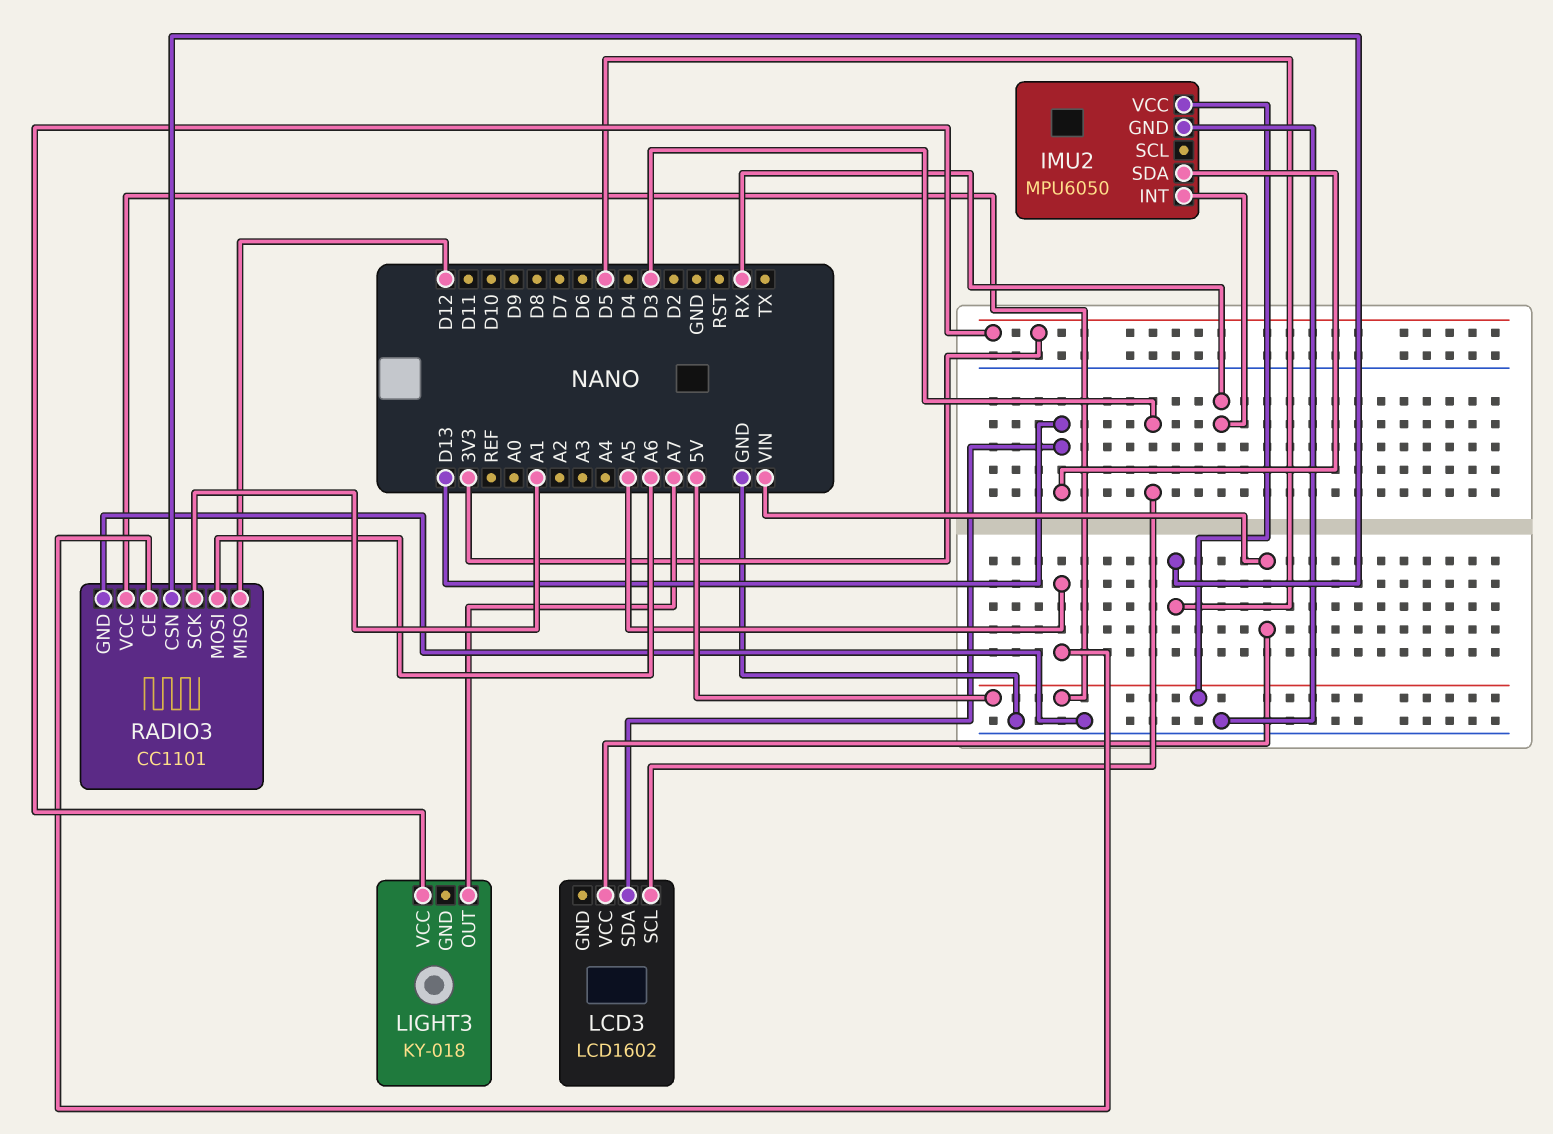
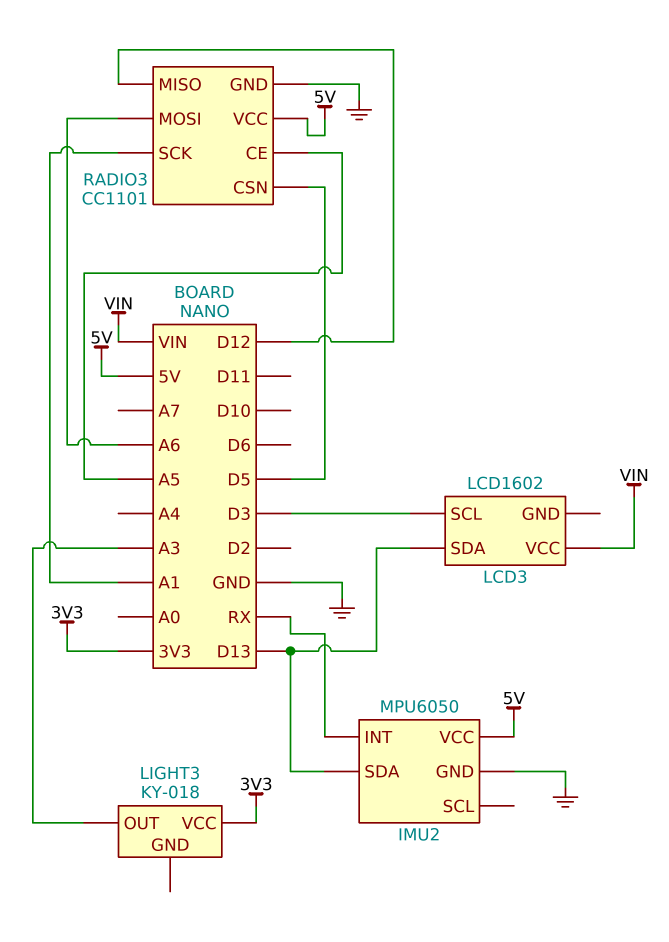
LIGHT3 pin OUT: A7 -> A3

